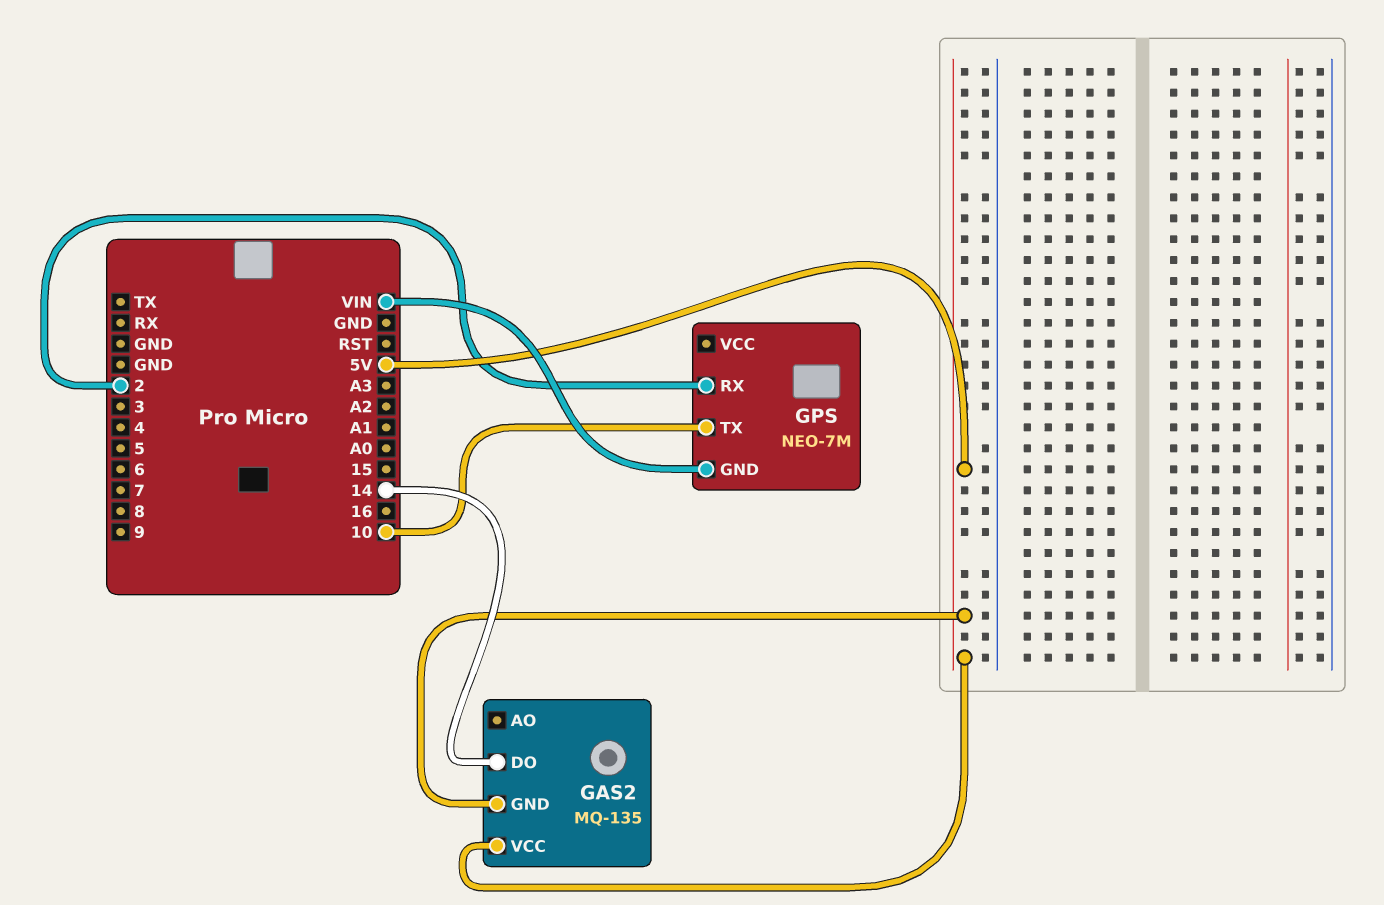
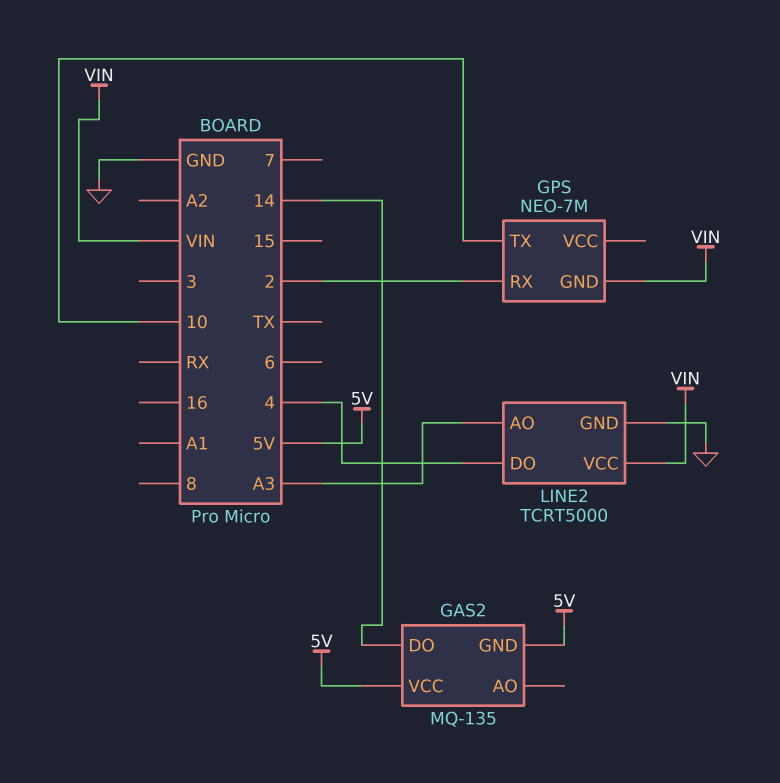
LINE2: none -> TCRT5000
LINE2 pin AO: none -> A3
LINE2 pin DO: none -> 4
LINE2 pin GND: none -> GND
LINE2 pin VCC: none -> VIN

